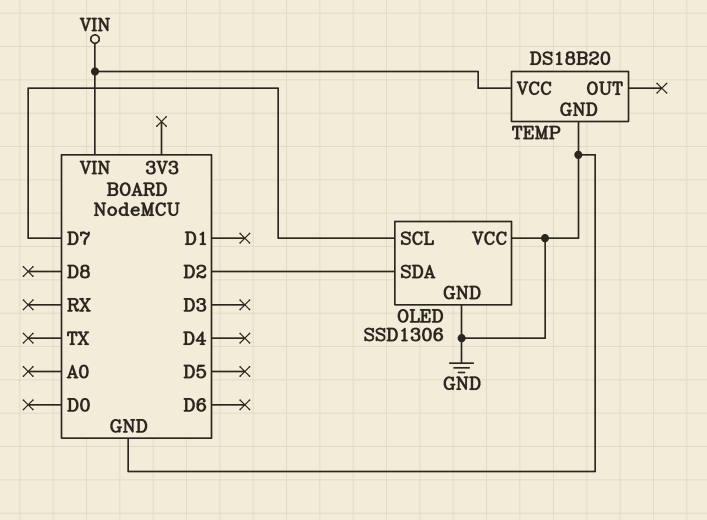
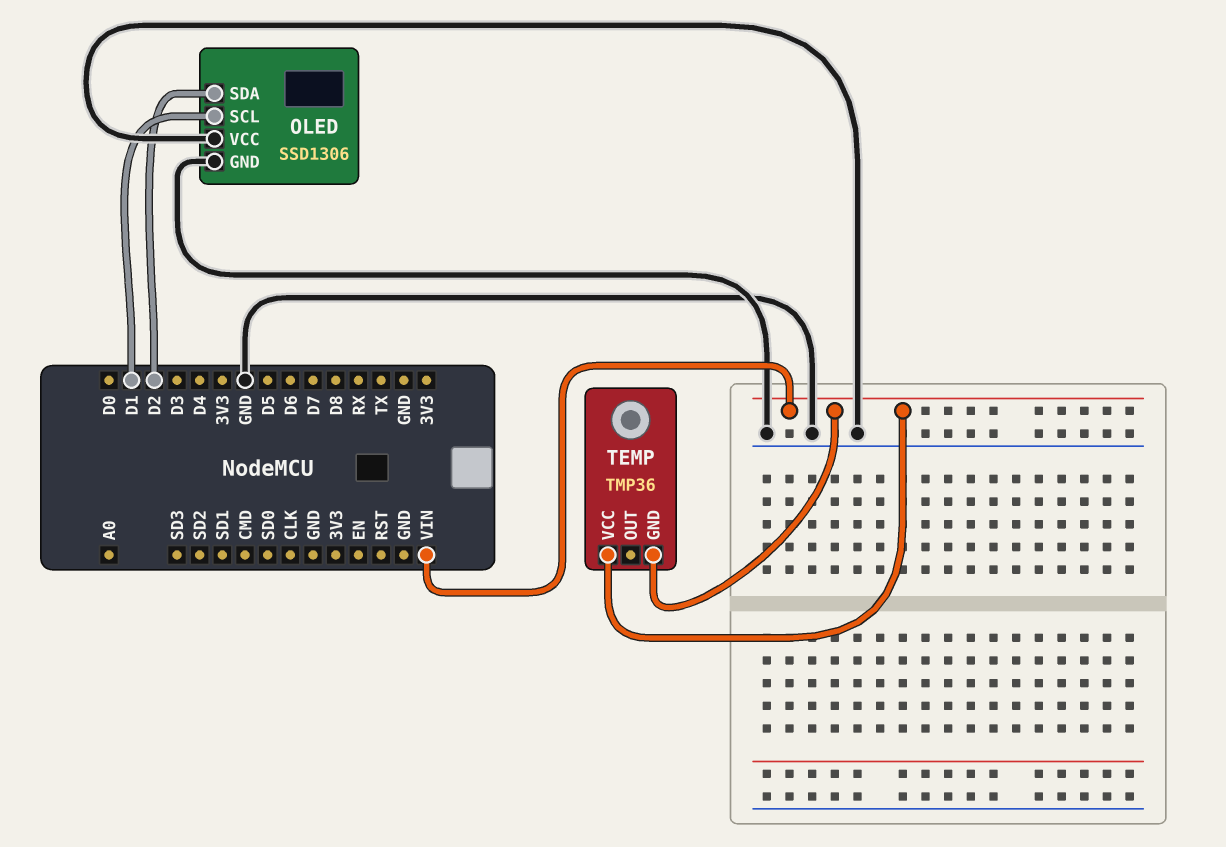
OLED pin SCL: D7 -> D1
TEMP: DS18B20 -> TMP36
TEMP pin GND: GND -> VIN

